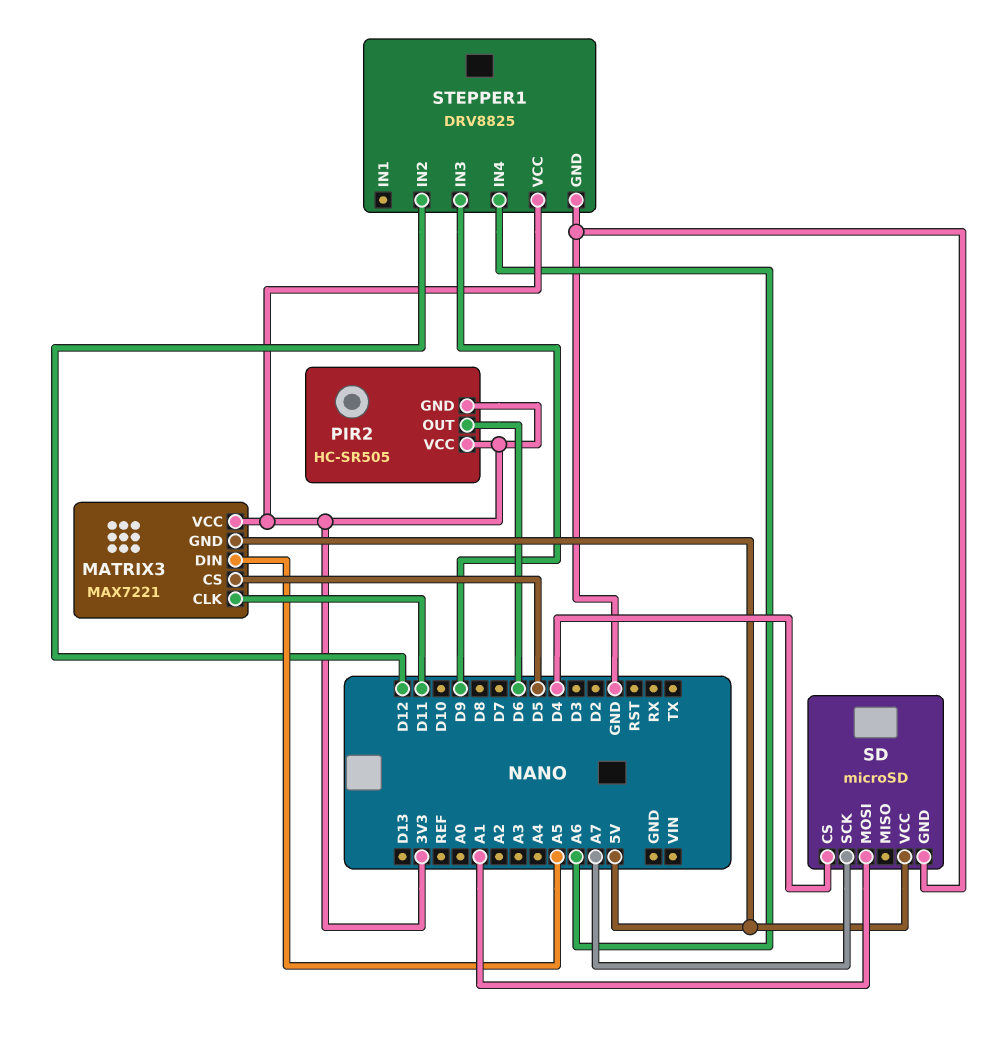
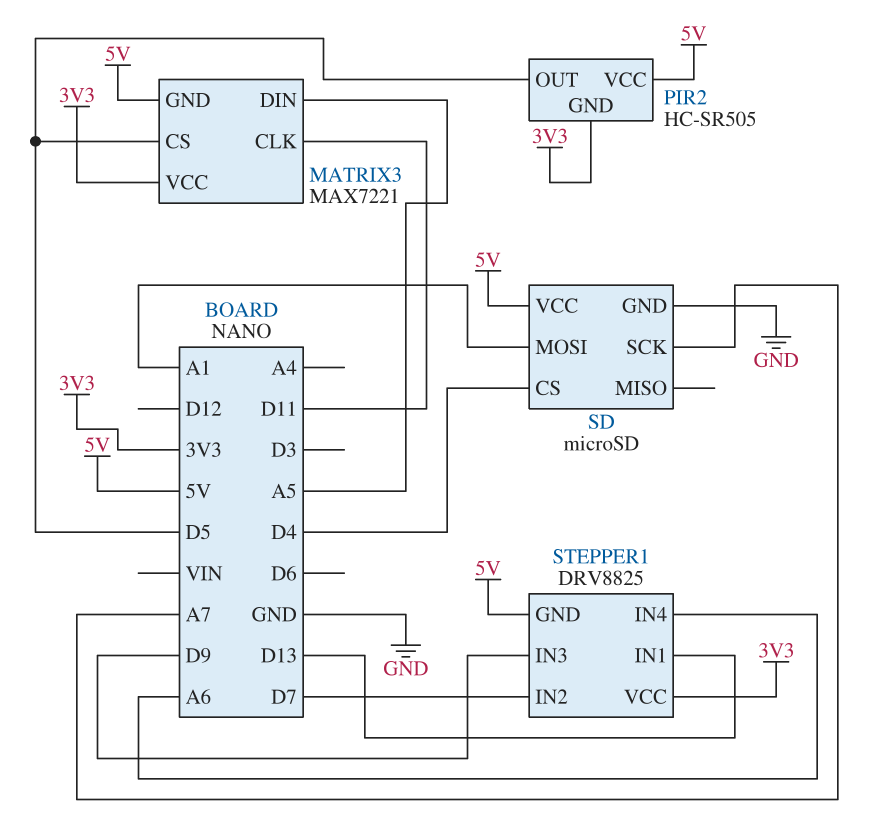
PIR2 pin OUT: D6 -> D5
PIR2 pin VCC: 3V3 -> 5V
STEPPER1 pin GND: GND -> 5V
STEPPER1 pin IN1: none -> D13
STEPPER1 pin IN2: D12 -> D7

